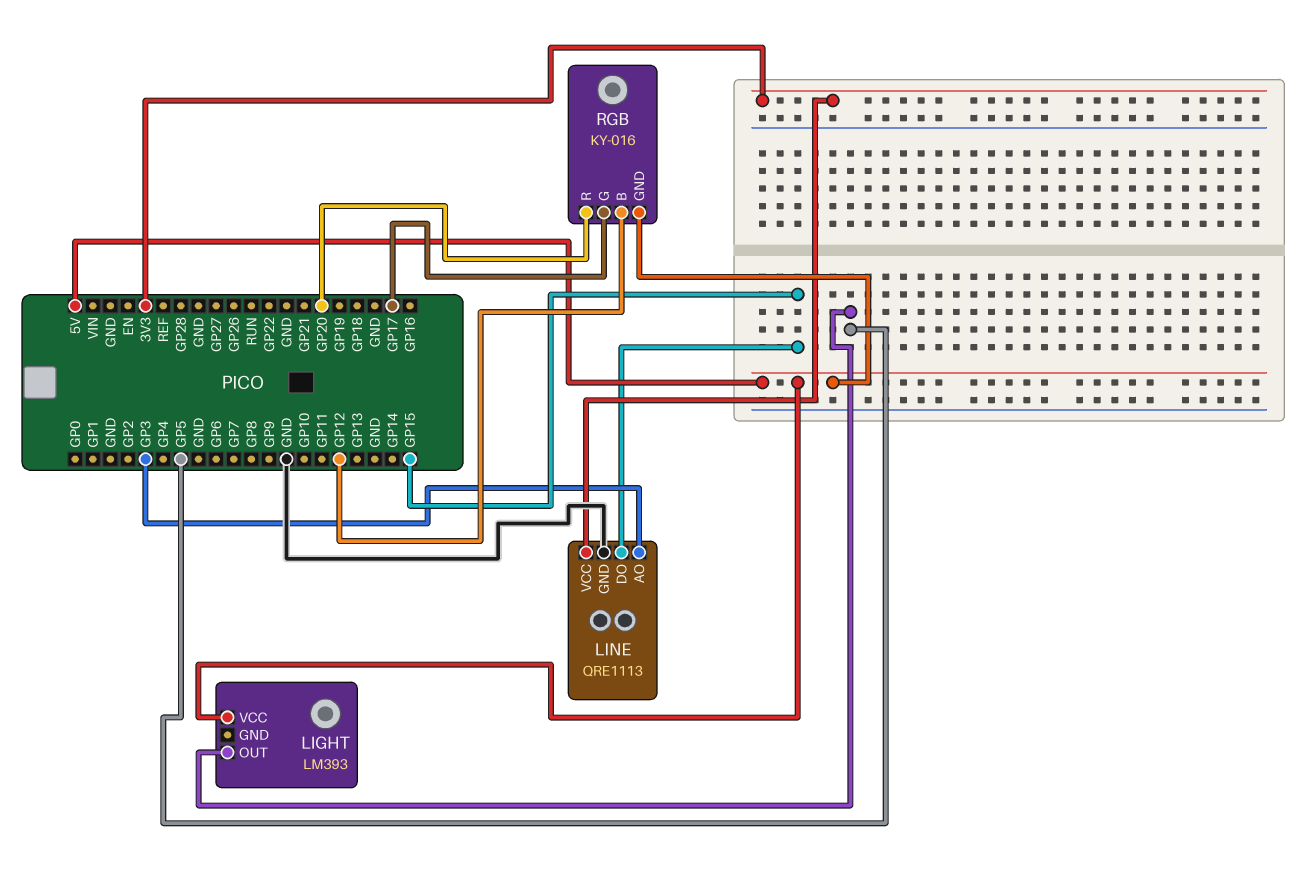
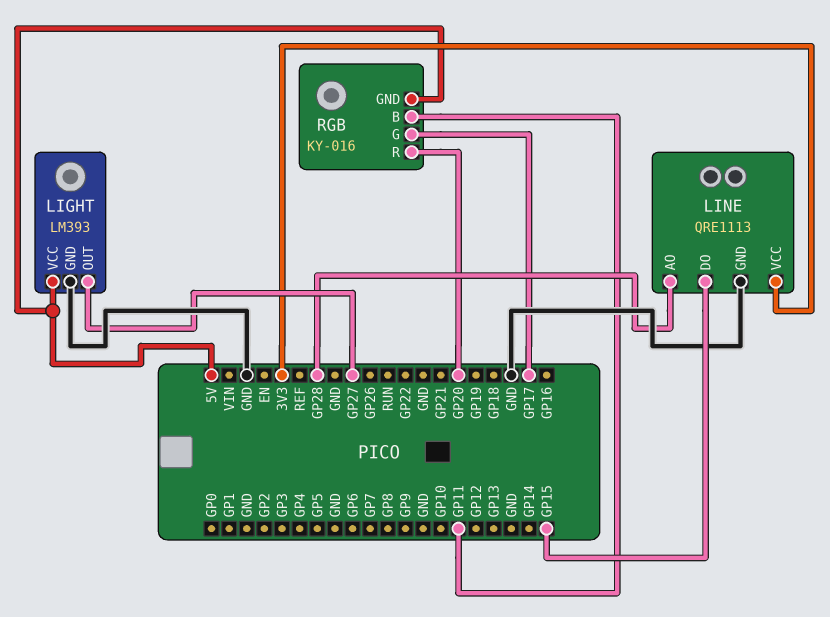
LIGHT pin GND: none -> GND
LIGHT pin OUT: GP5 -> GP27
LINE pin AO: GP3 -> GP28
RGB pin B: GP12 -> GP11

